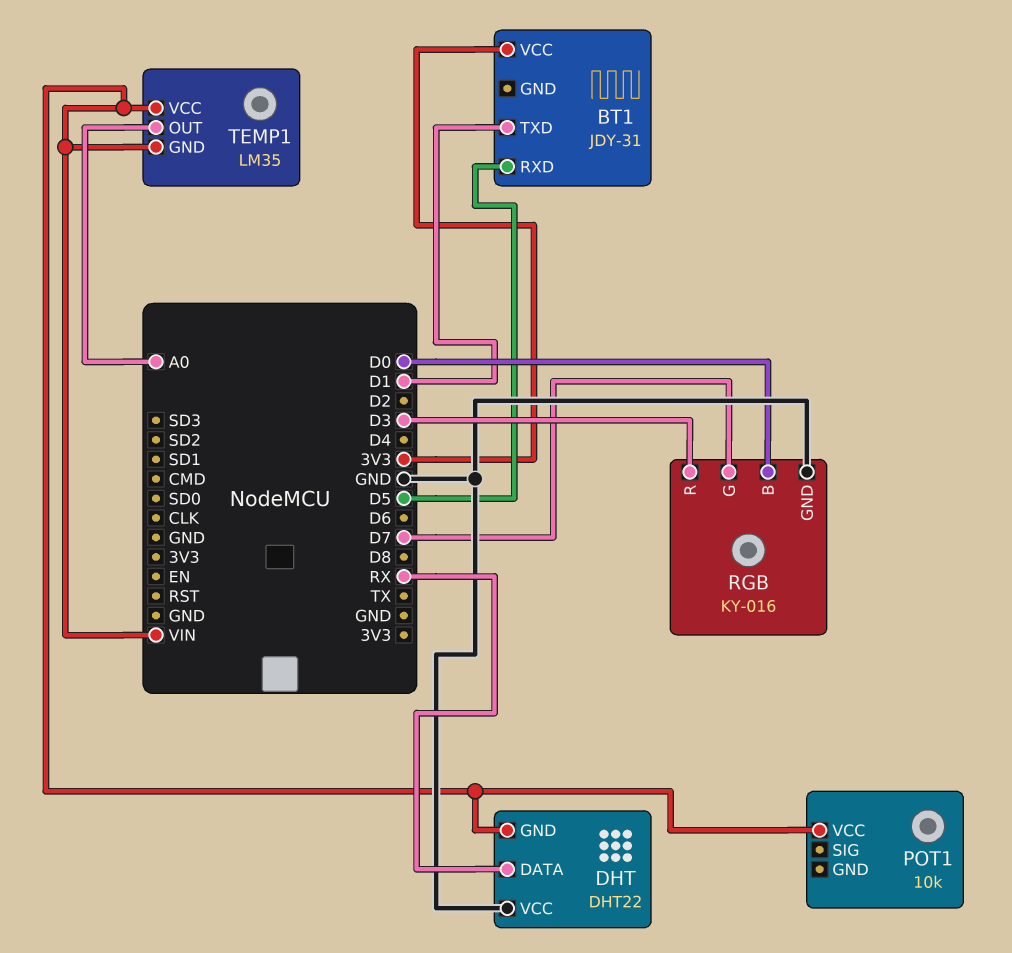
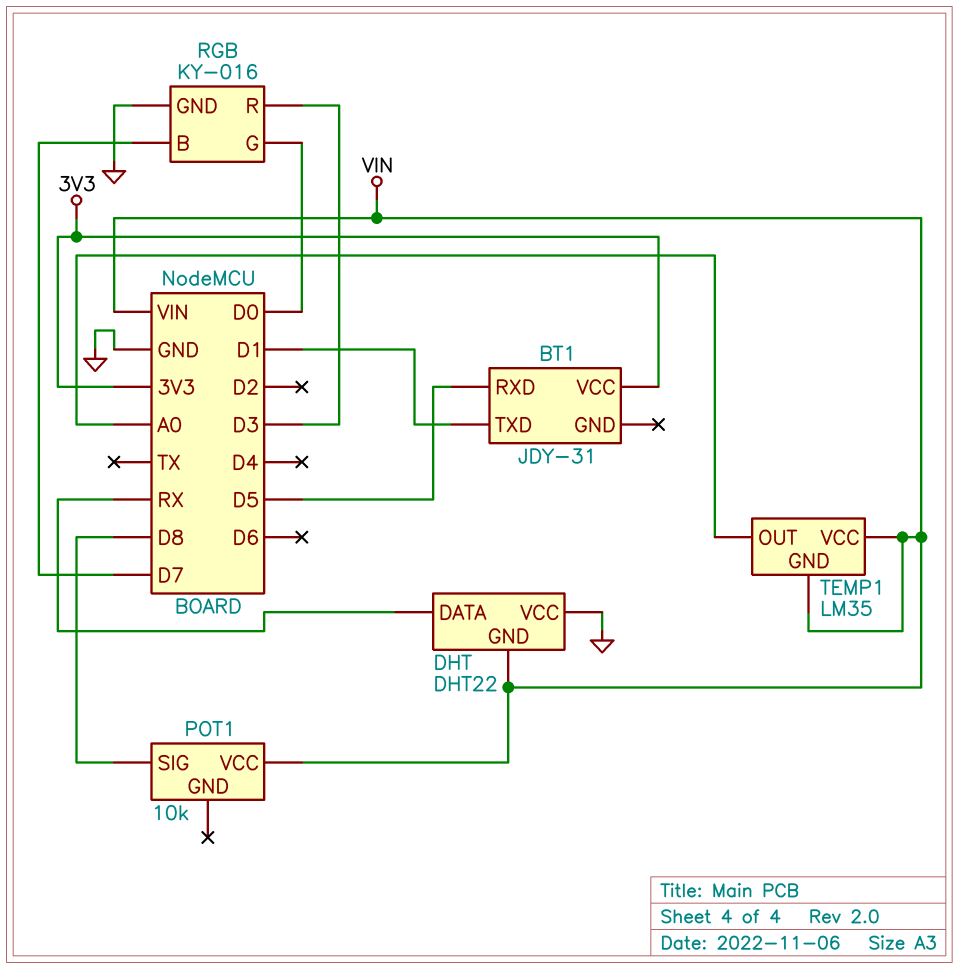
POT1 pin SIG: none -> D8
RGB pin B: D0 -> D7
RGB pin G: D7 -> D0

